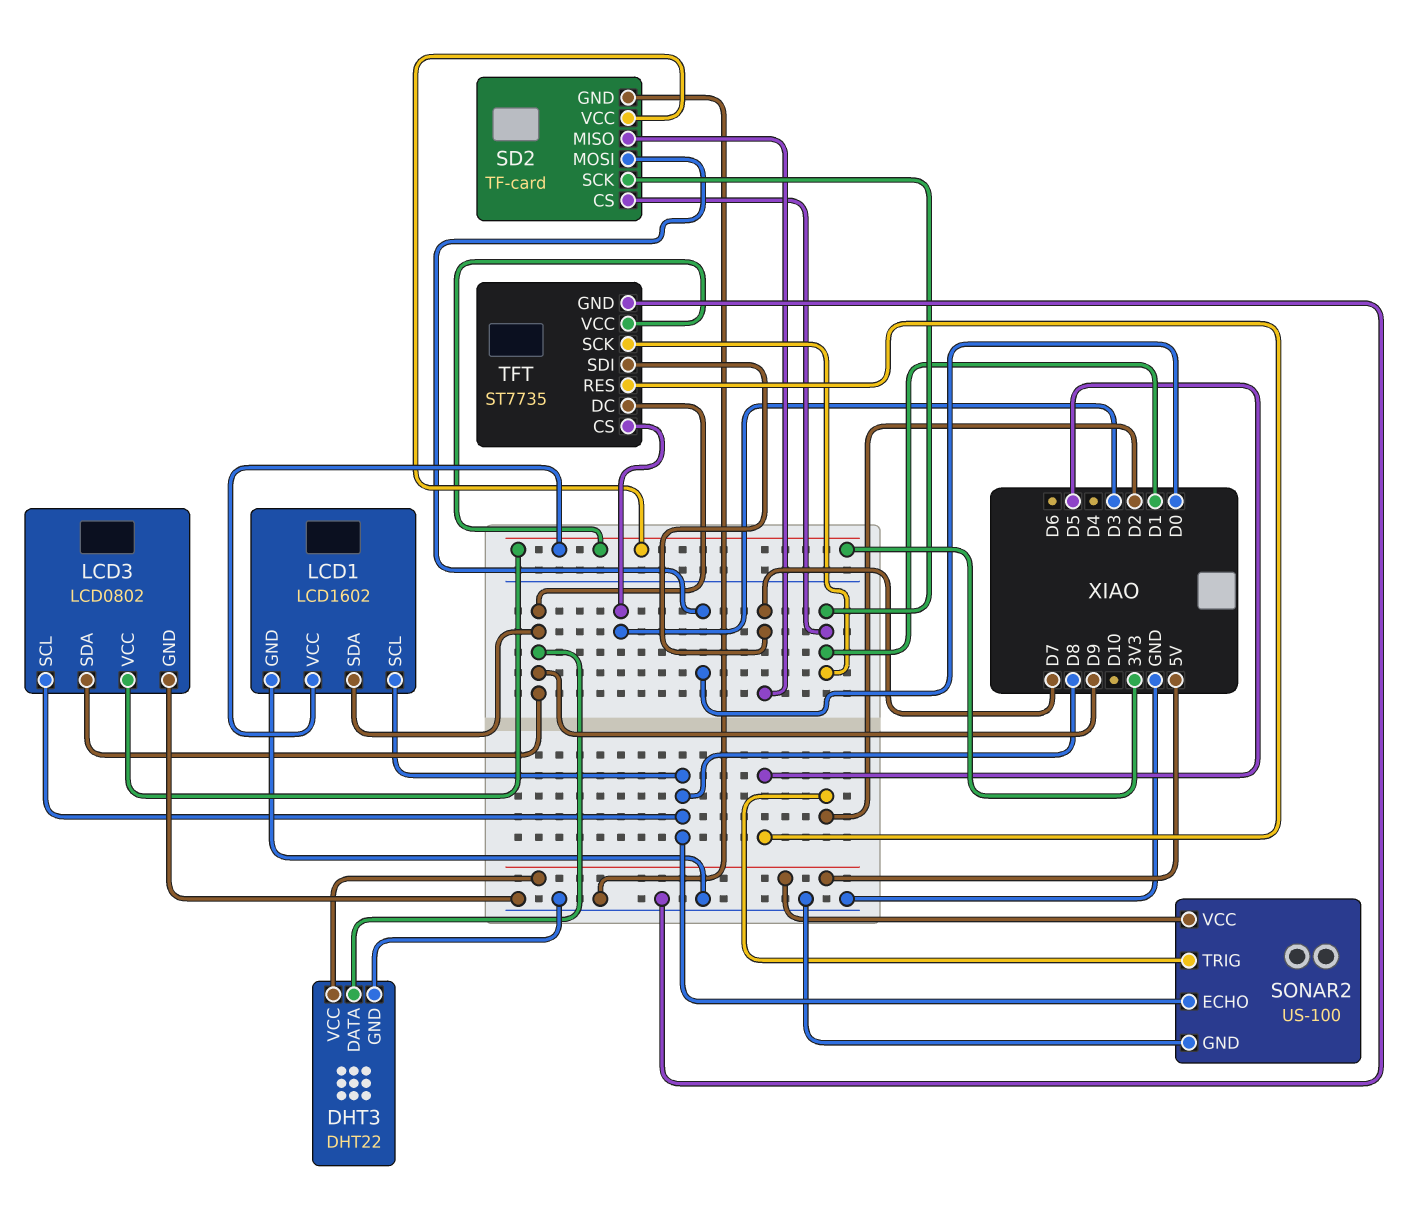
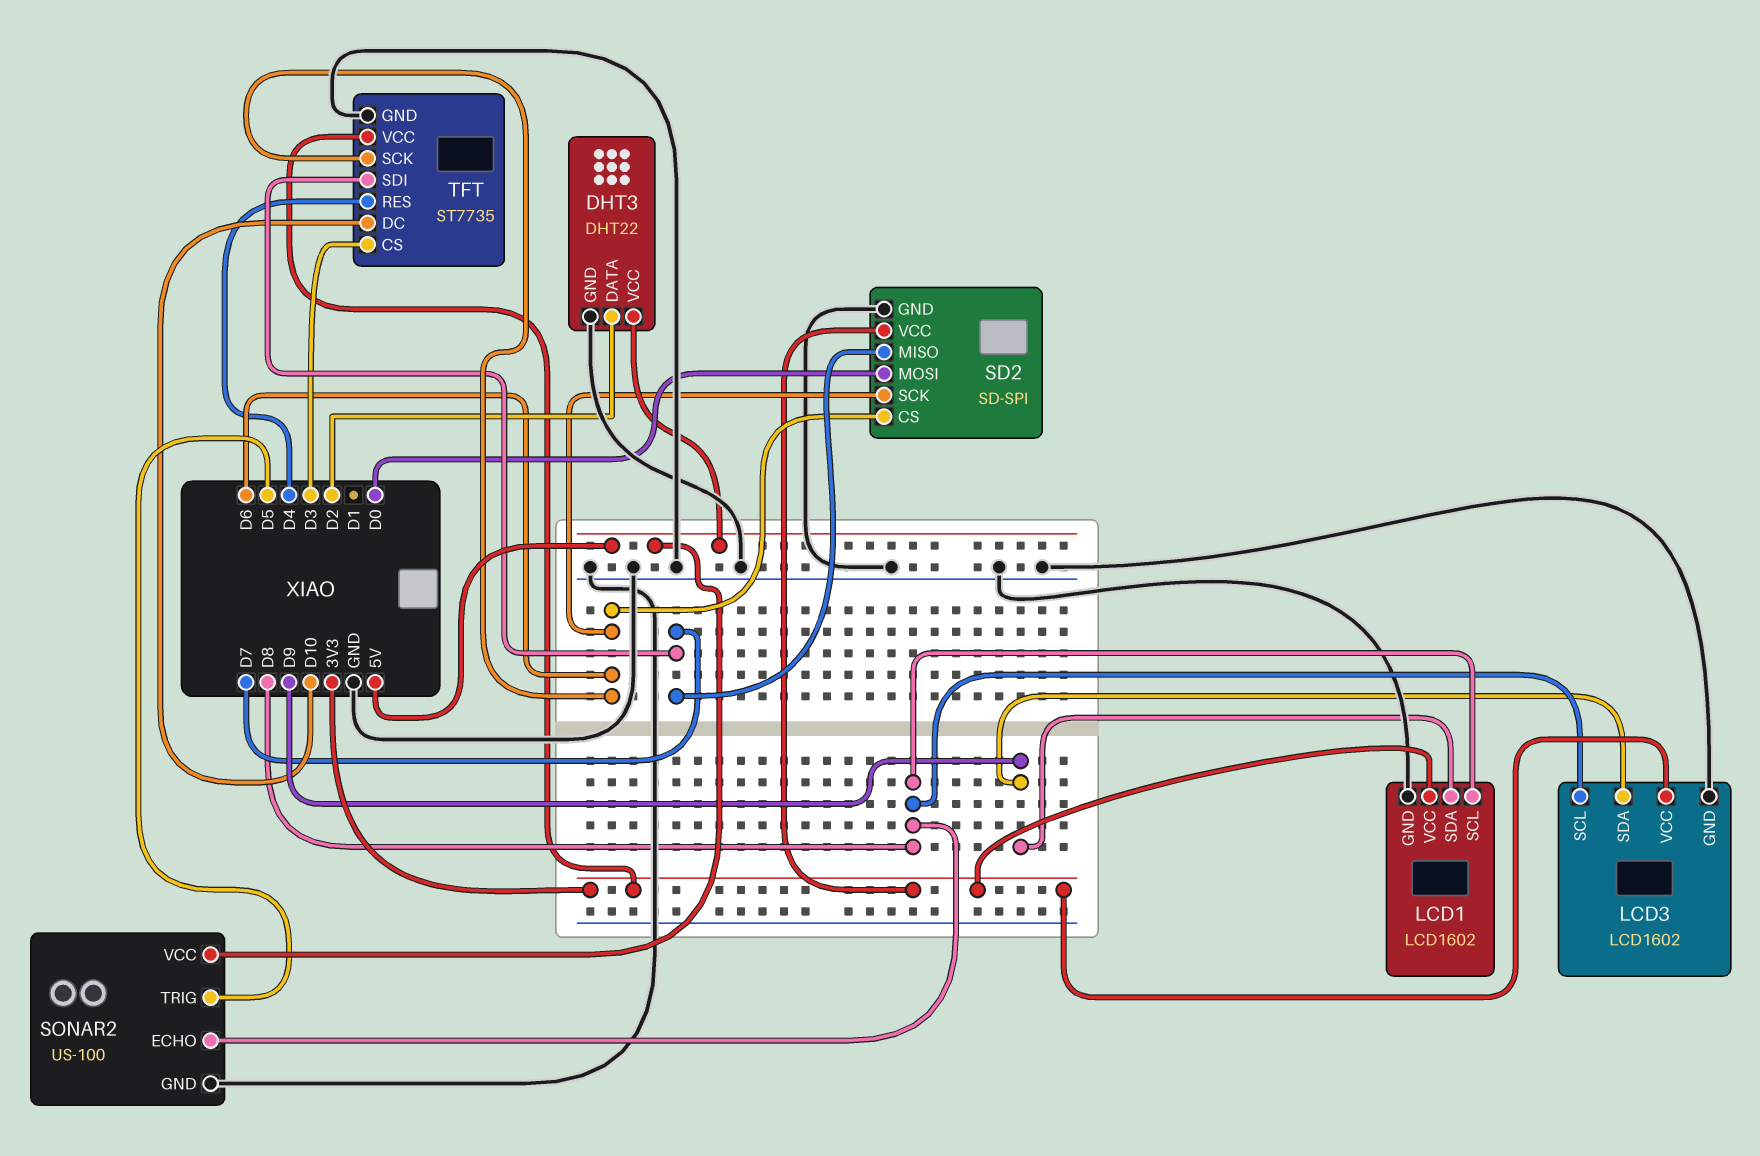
DHT3 pin DATA: D9 -> D2
LCD3: LCD0802 -> LCD1602
SD2: TF-card -> SD-SPI
SD2 pin CS: D1 -> D6
SD2 pin SCK: D1 -> D6
SONAR2 pin TRIG: D2 -> D5
TFT pin DC: D9 -> D10
TFT pin RES: D5 -> D4
TFT pin SCK: D1 -> D6

